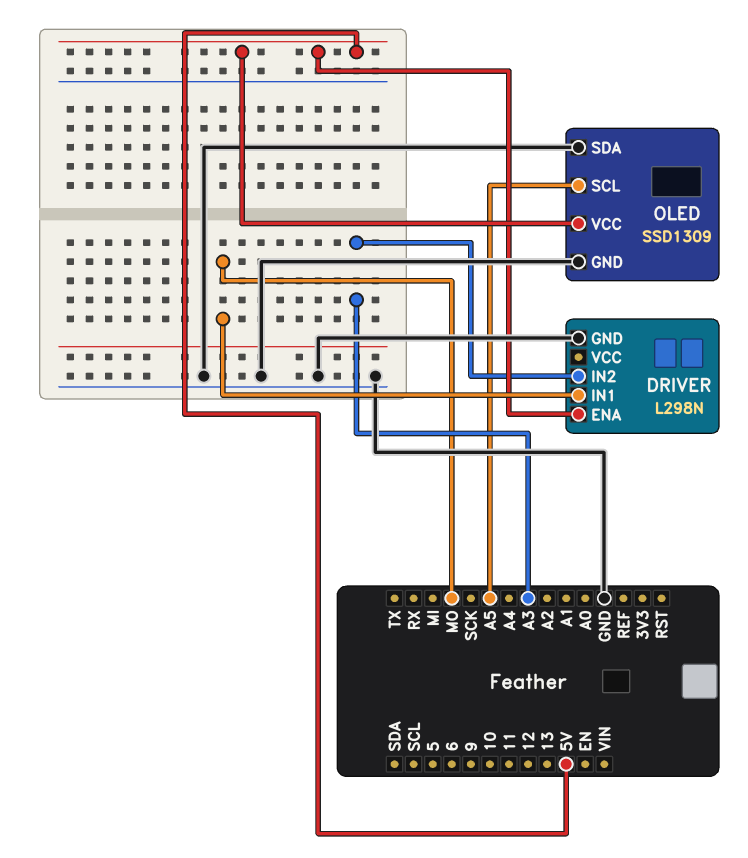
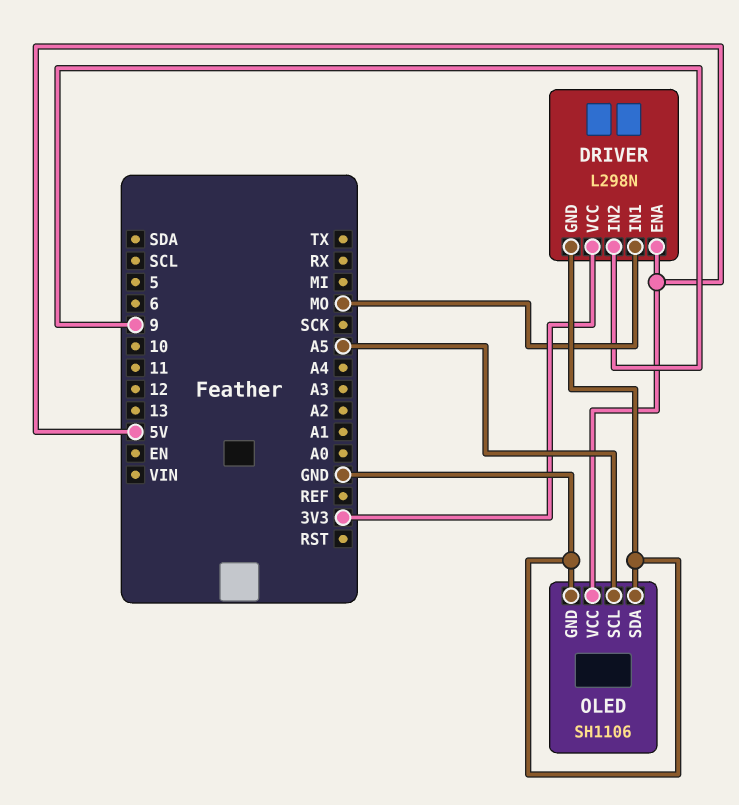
DRIVER pin IN2: A3 -> 9
DRIVER pin VCC: none -> 3V3
OLED: SSD1309 -> SH1106

